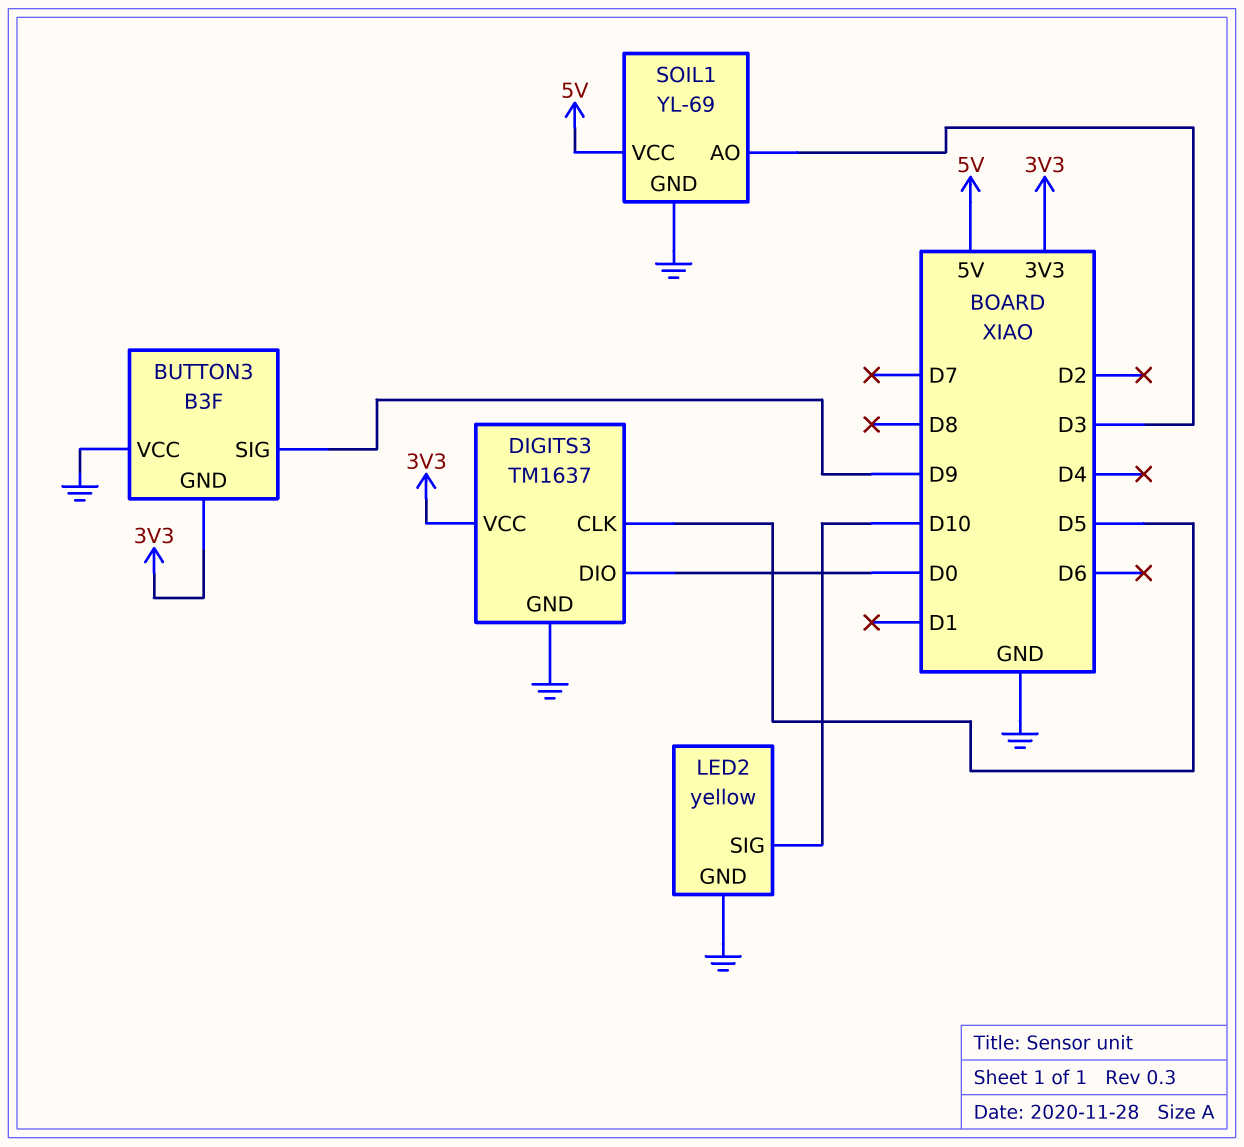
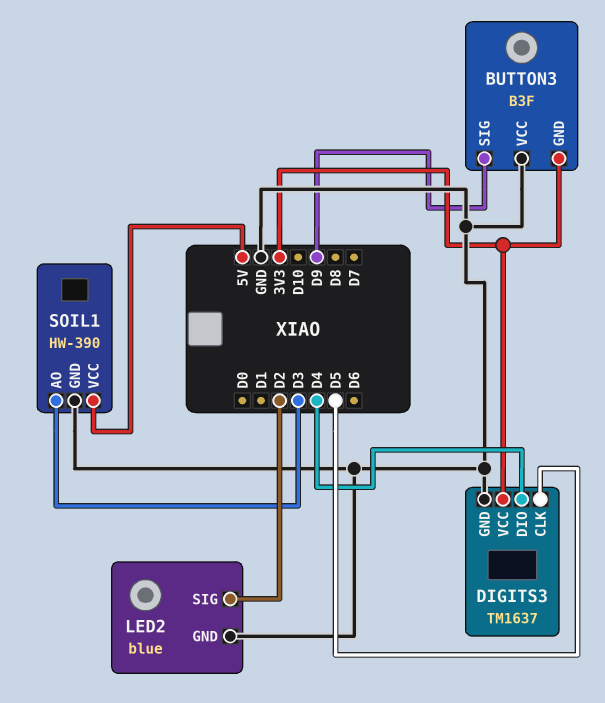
DIGITS3 pin DIO: D0 -> D4
LED2: yellow -> blue
LED2 pin SIG: D10 -> D2
SOIL1: YL-69 -> HW-390

